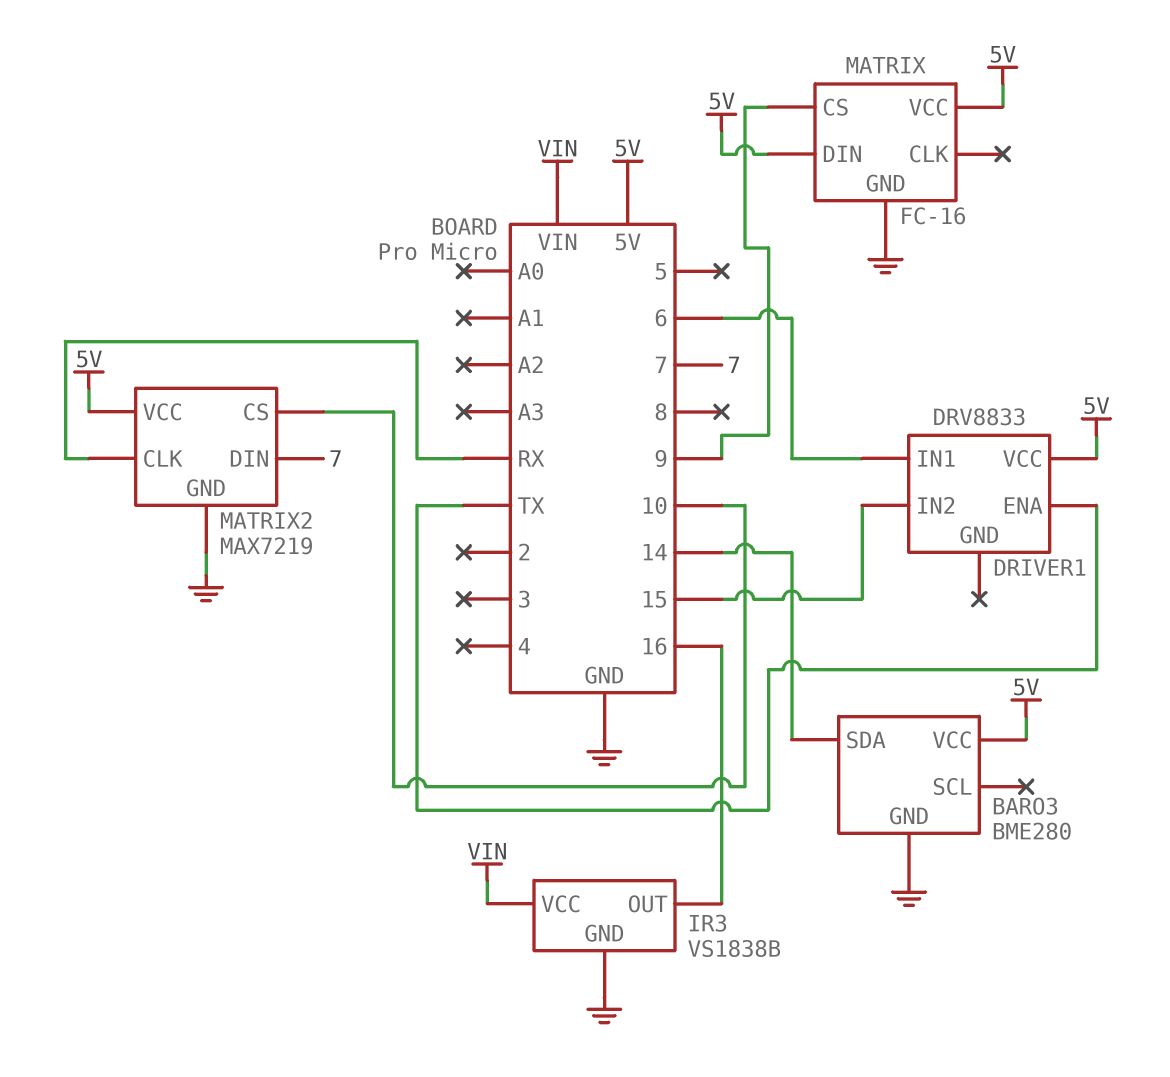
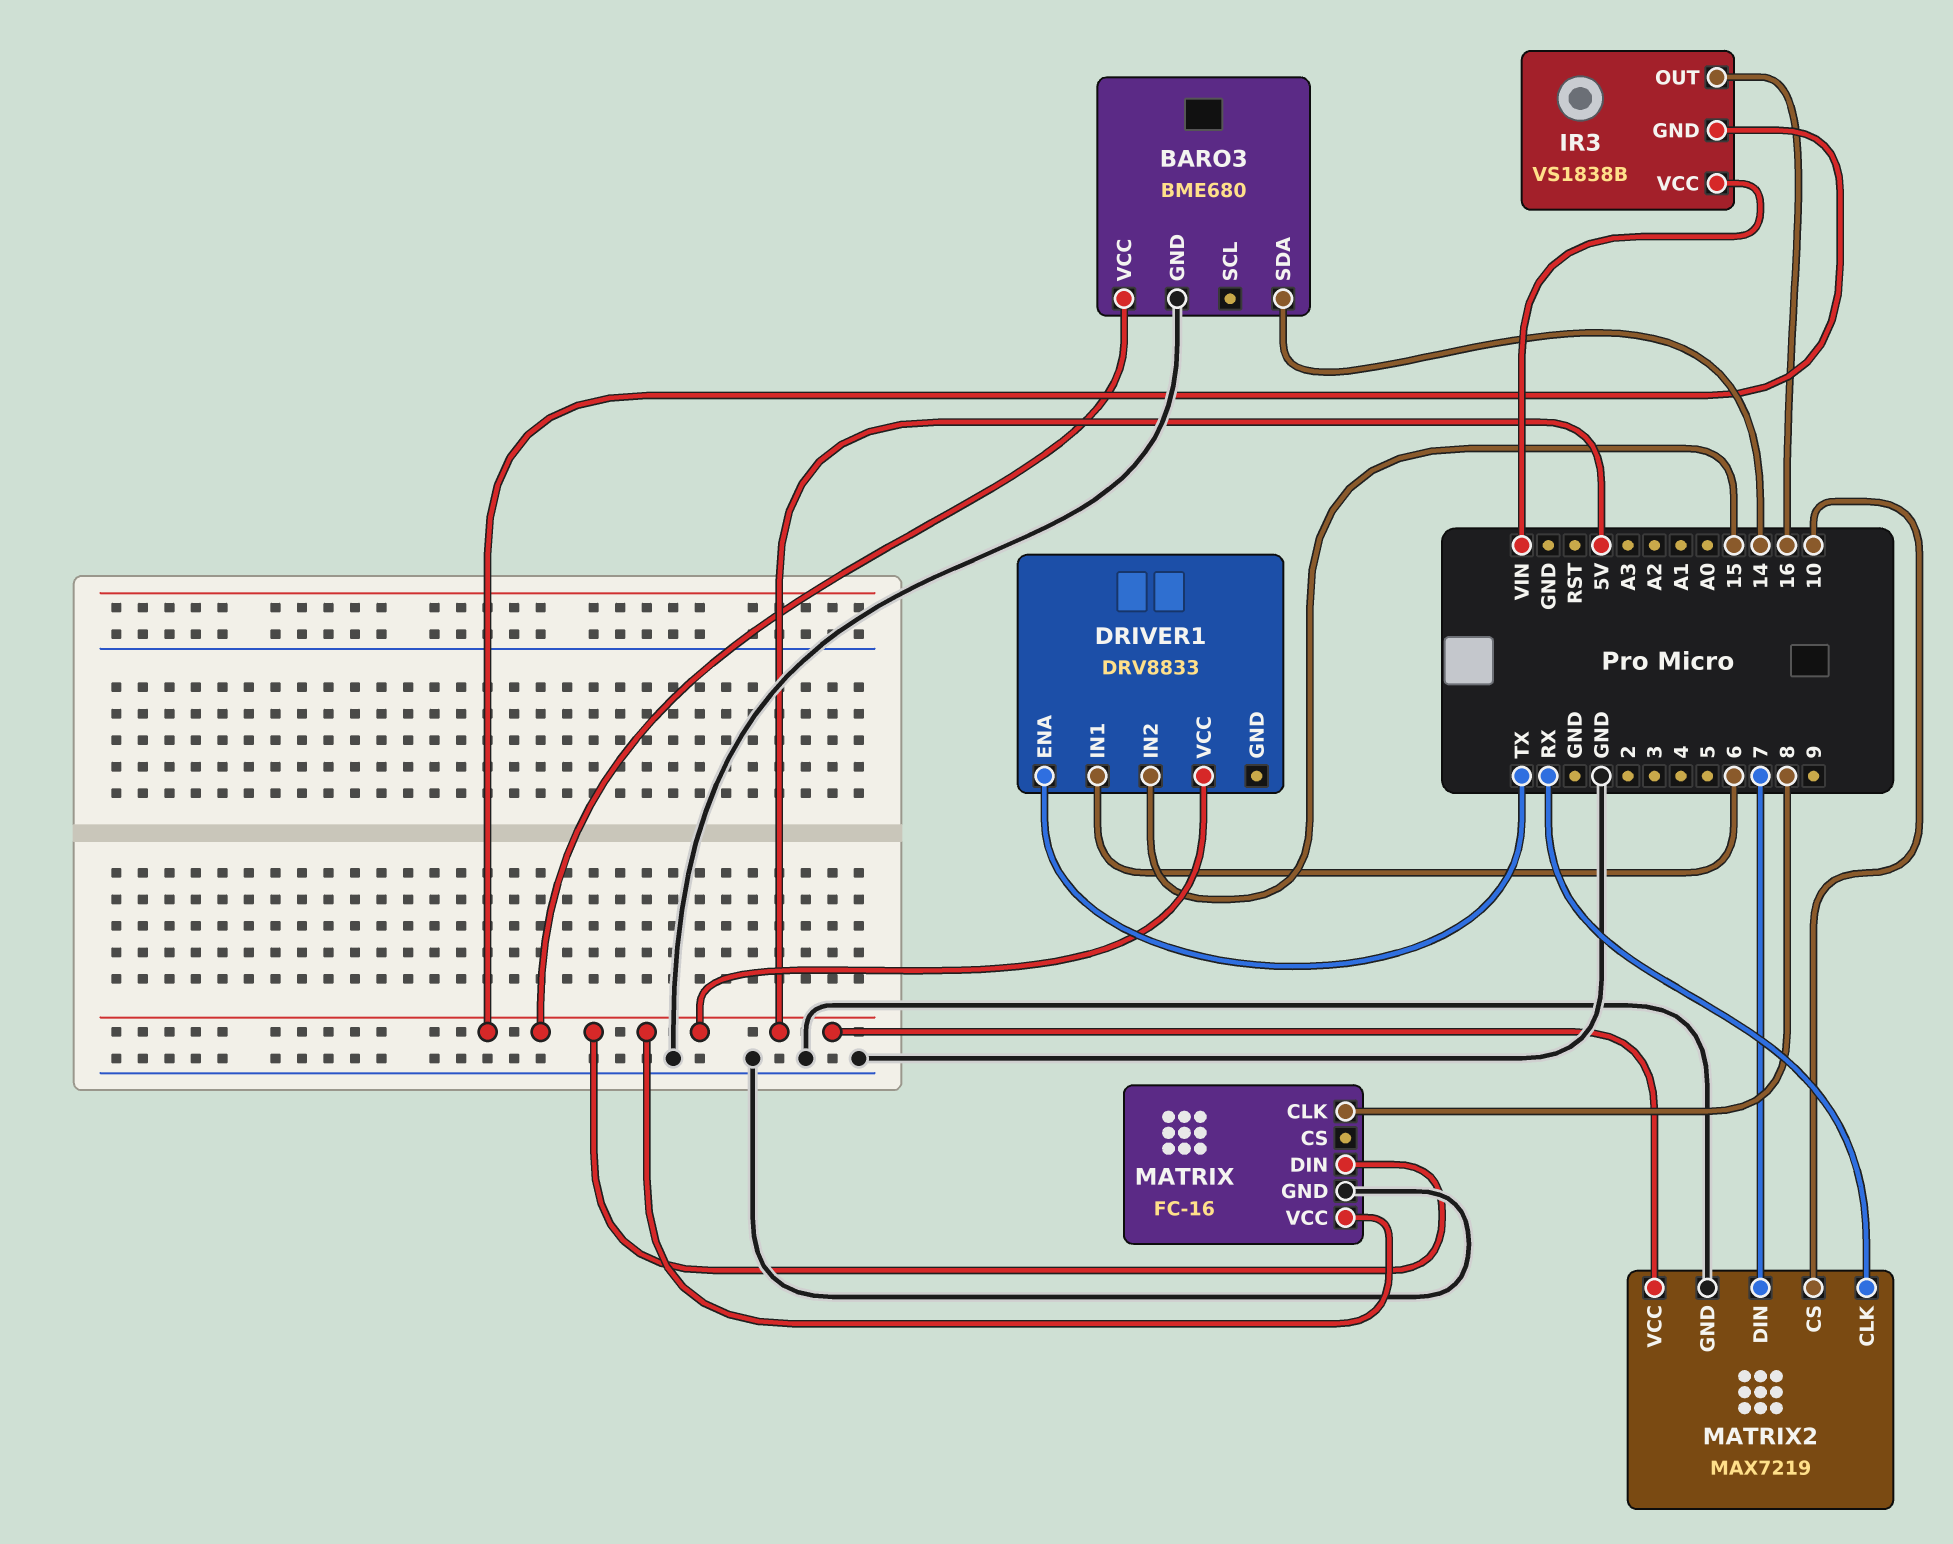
BARO3: BME280 -> BME680
IR3 pin GND: GND -> 5V
MATRIX pin CLK: none -> 8
MATRIX pin CS: 9 -> none

